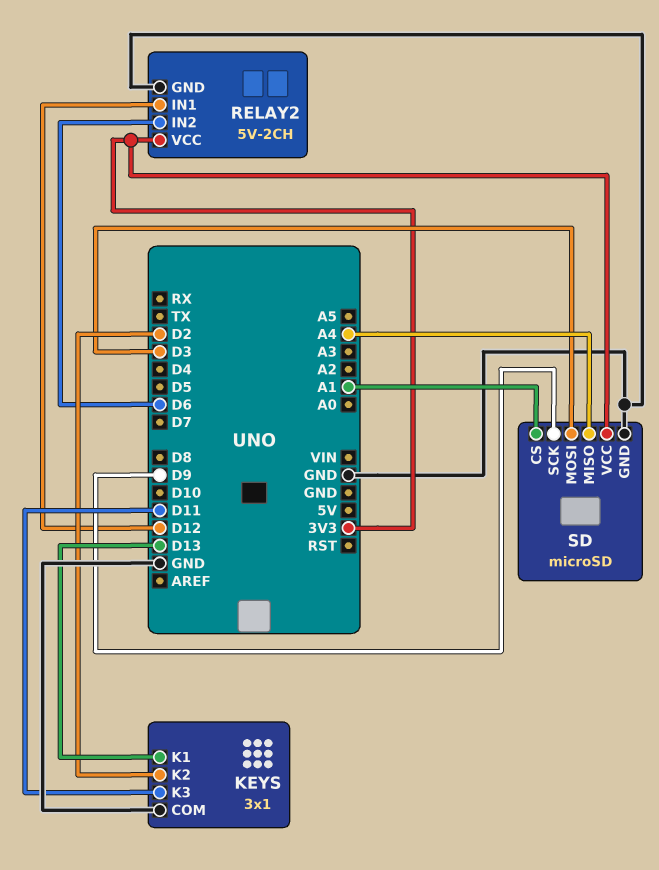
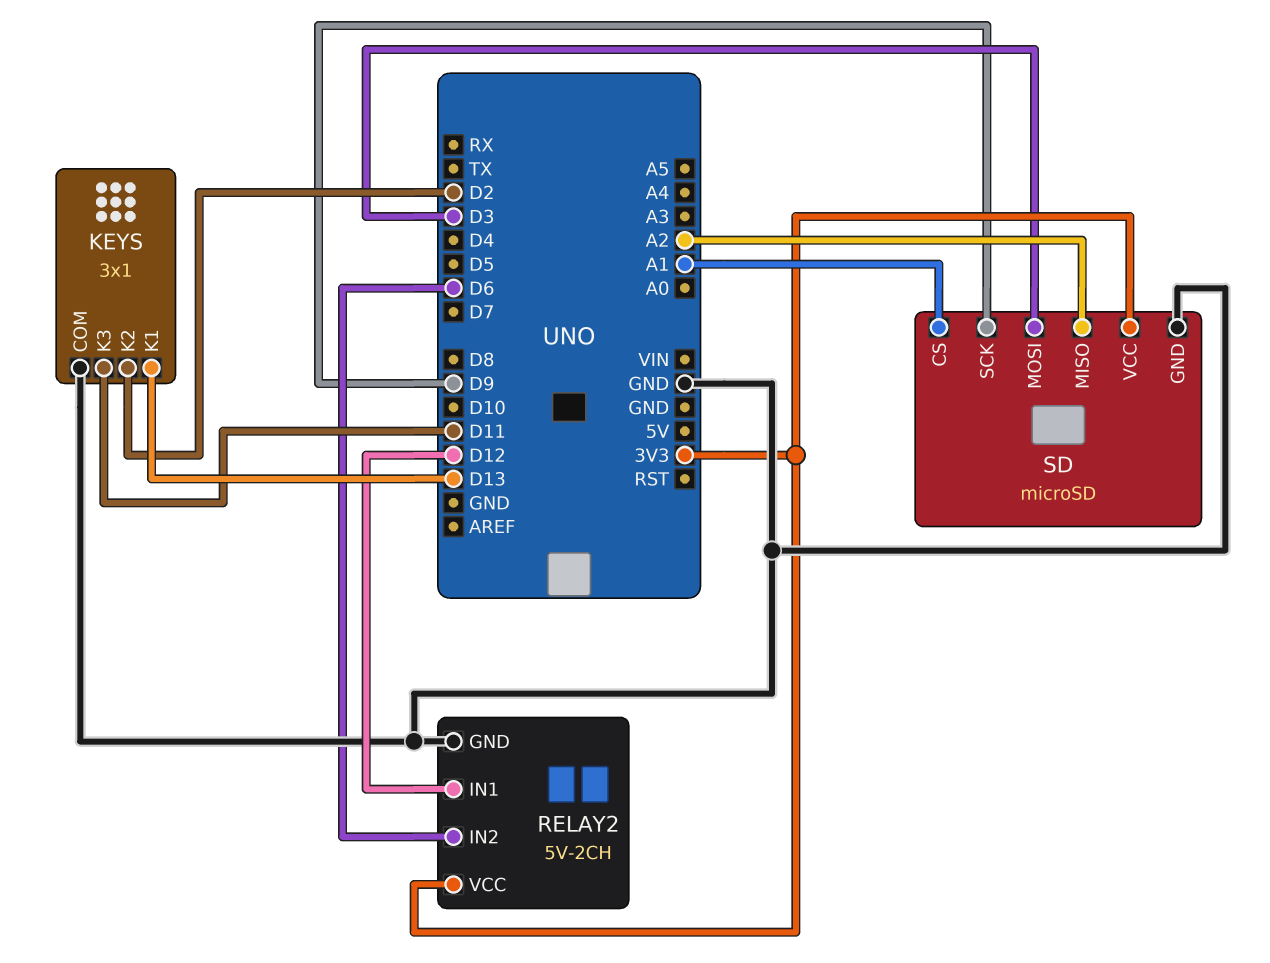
SD pin MISO: A4 -> A2

